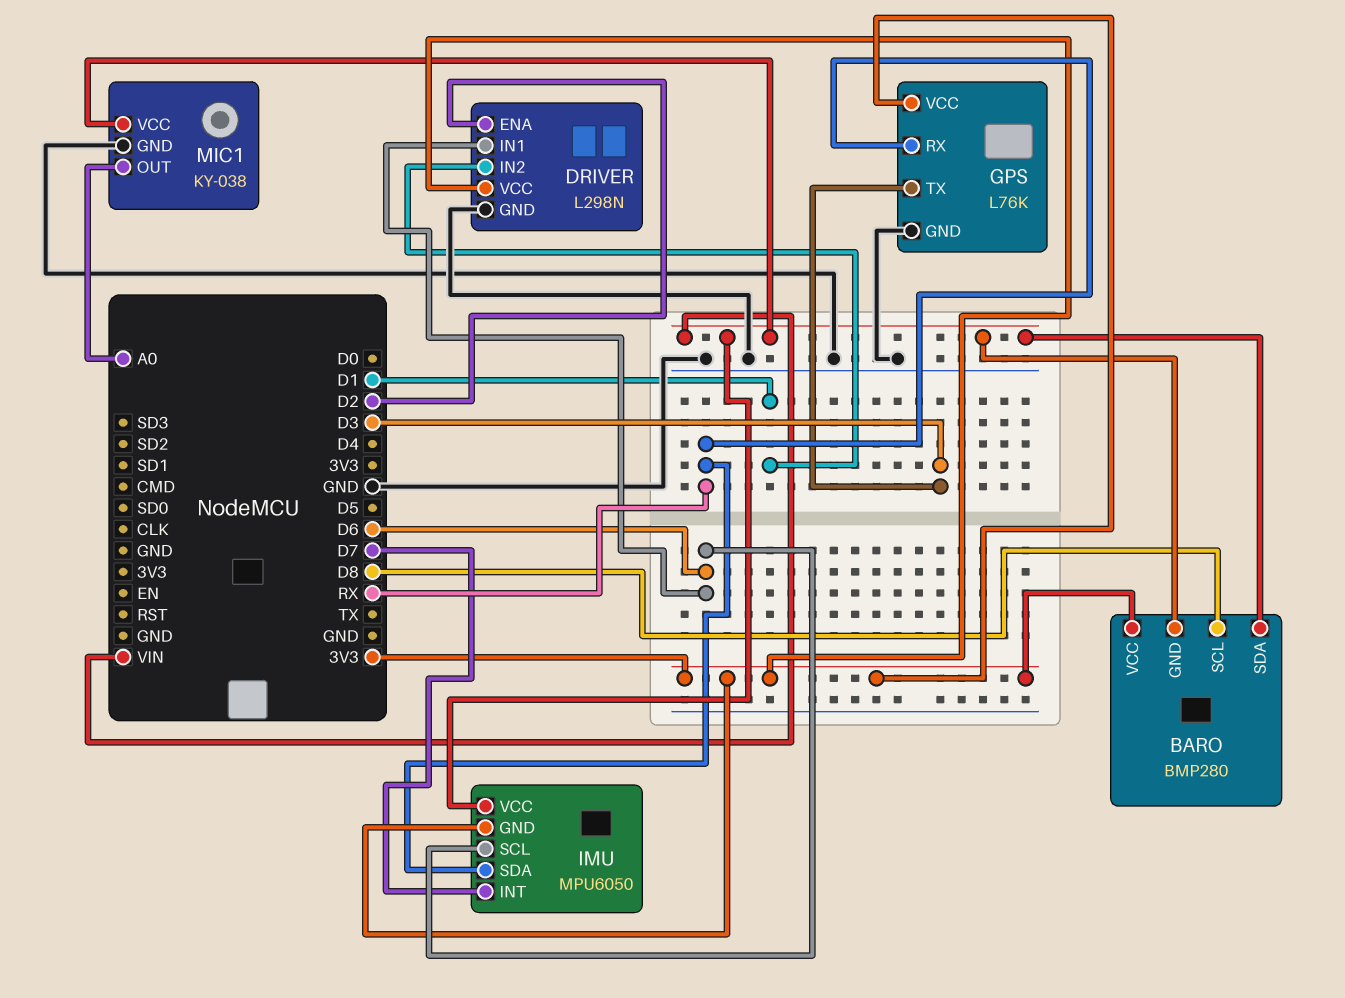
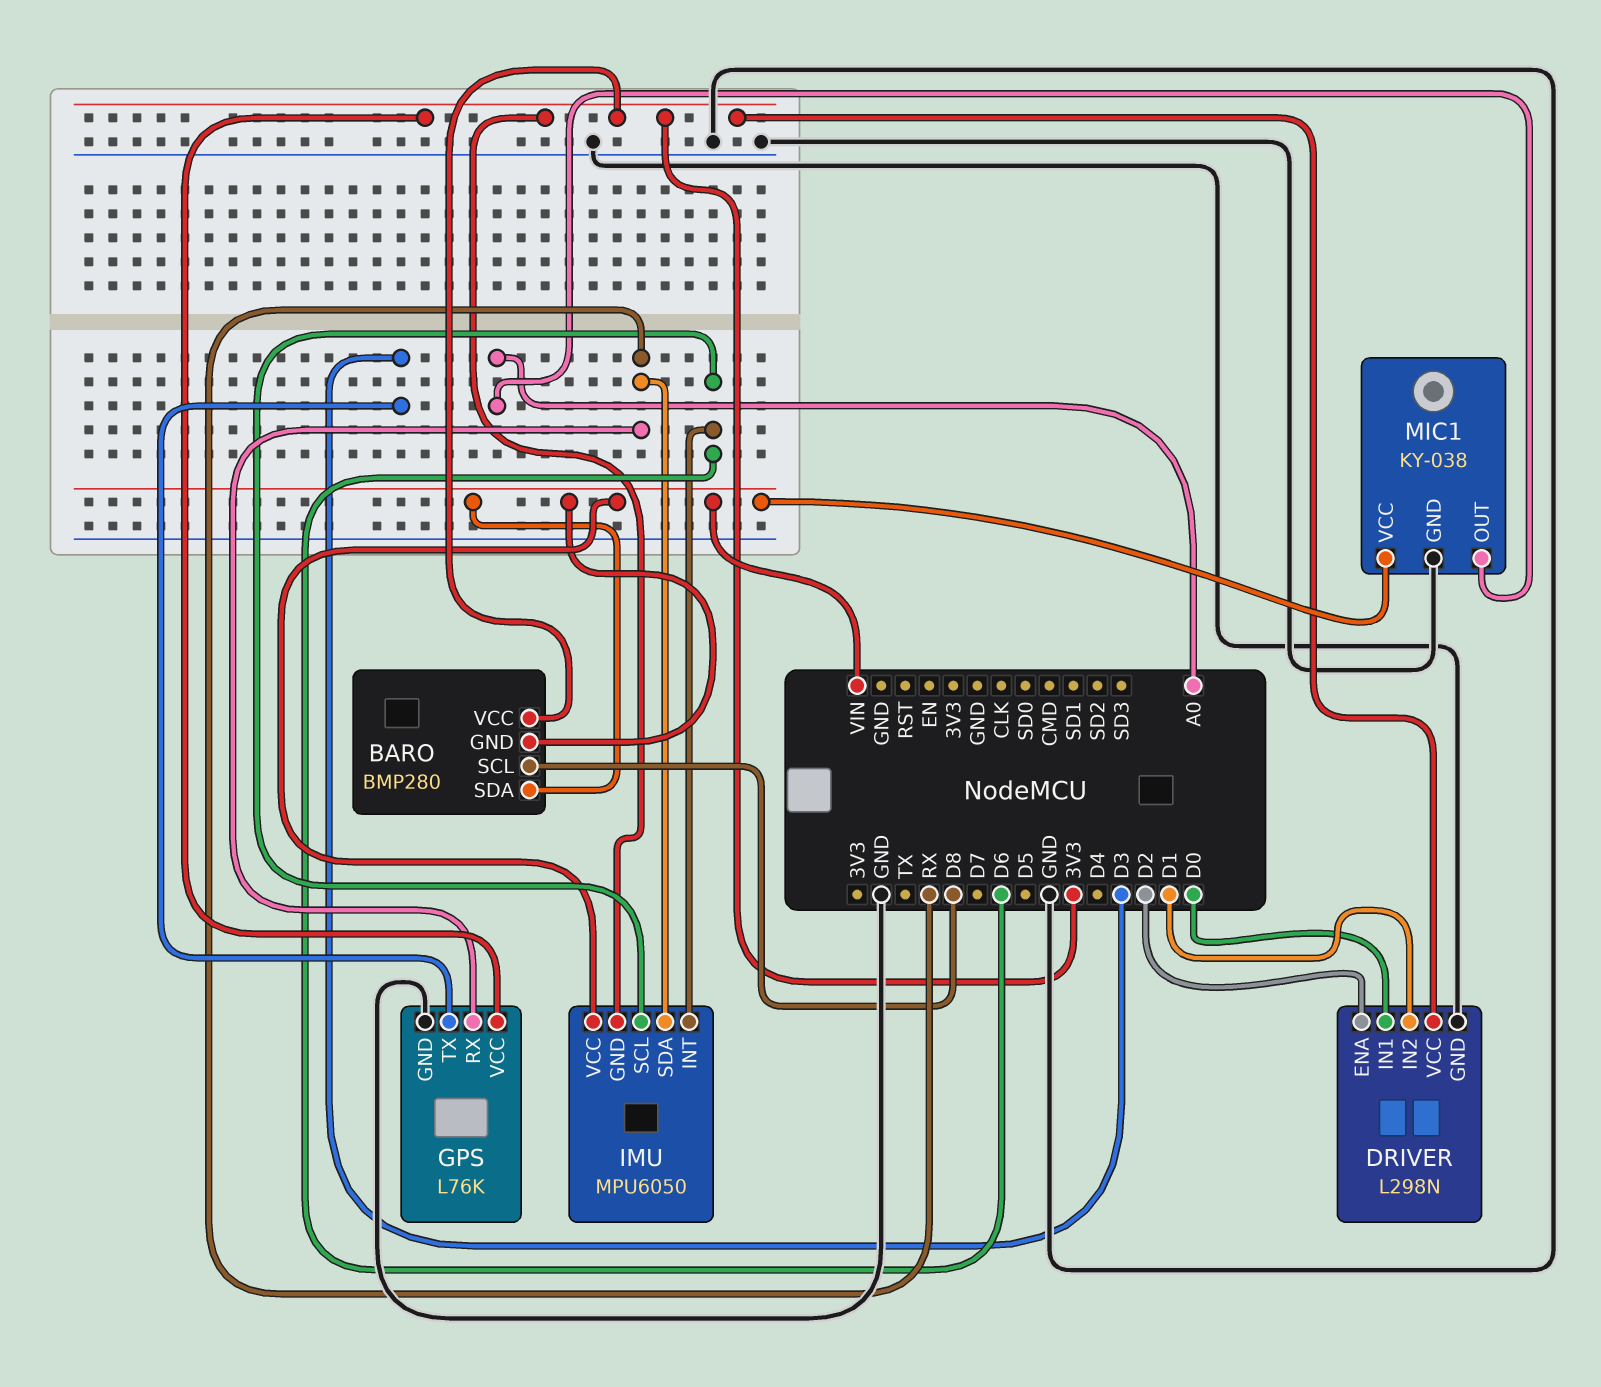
DRIVER pin IN1: D6 -> D0
IMU pin INT: D7 -> D6

